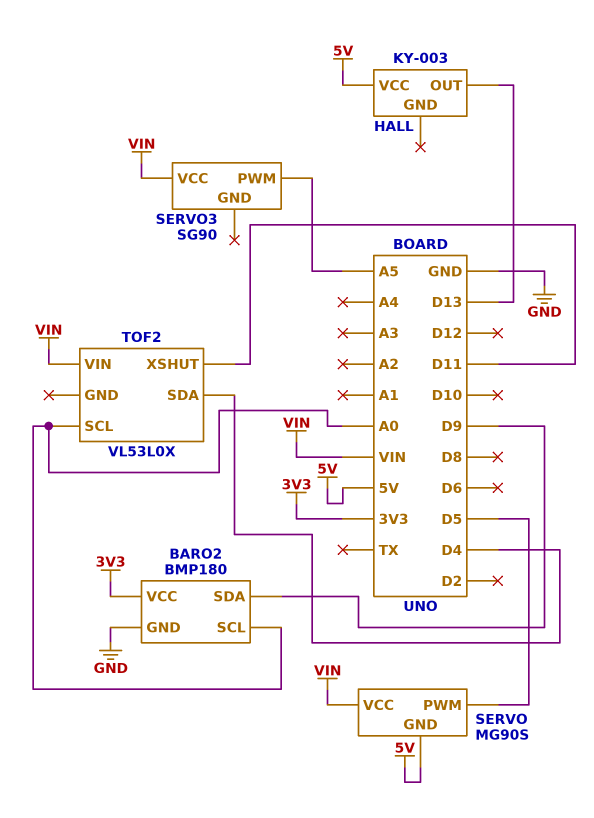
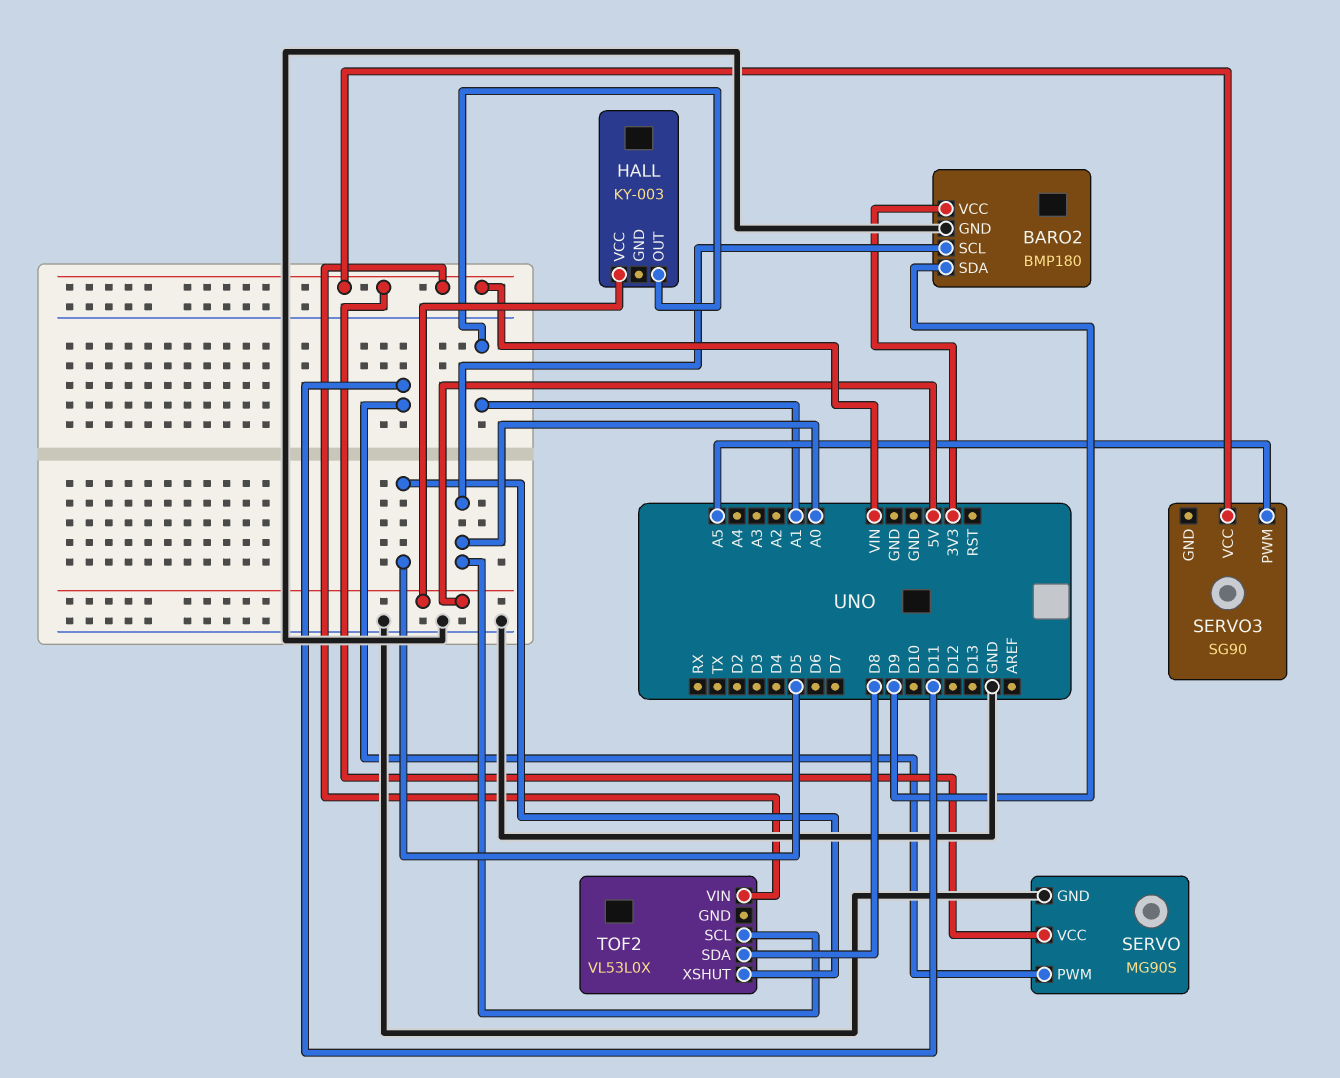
HALL pin OUT: D13 -> A1
SERVO pin GND: 5V -> GND
SERVO pin PWM: D5 -> D11
TOF2 pin SDA: D4 -> D8
TOF2 pin XSHUT: D11 -> D5

